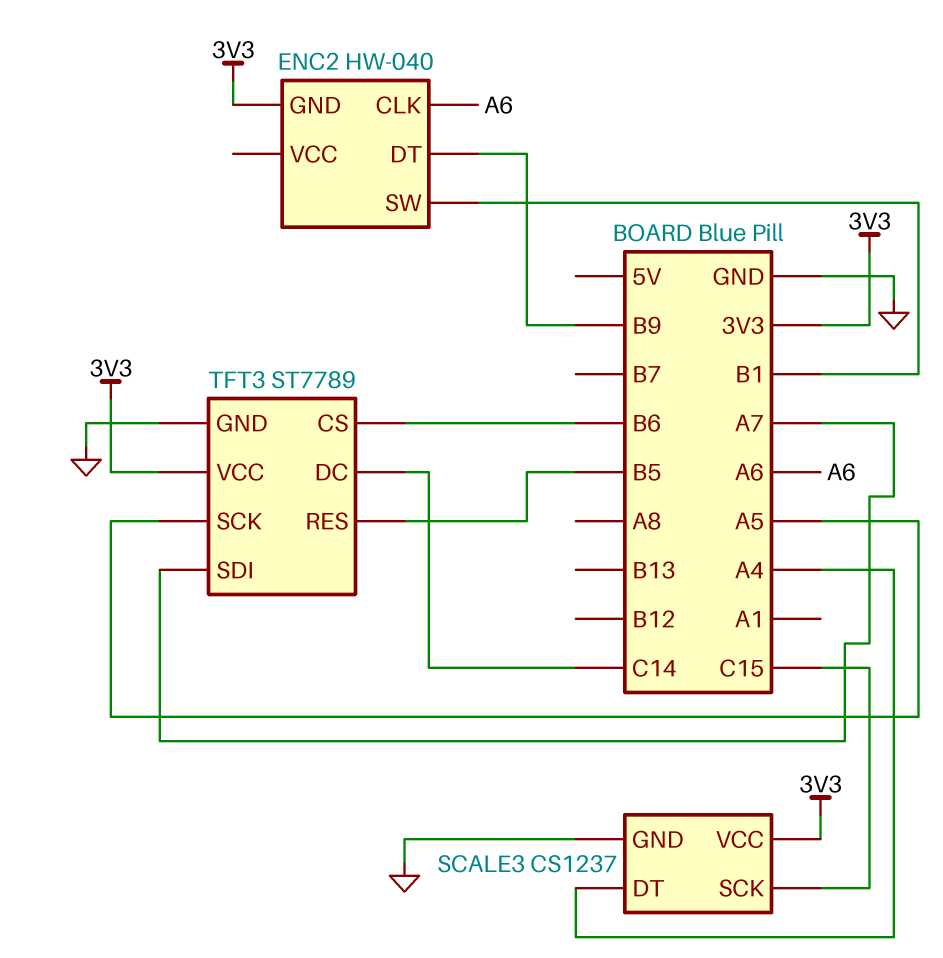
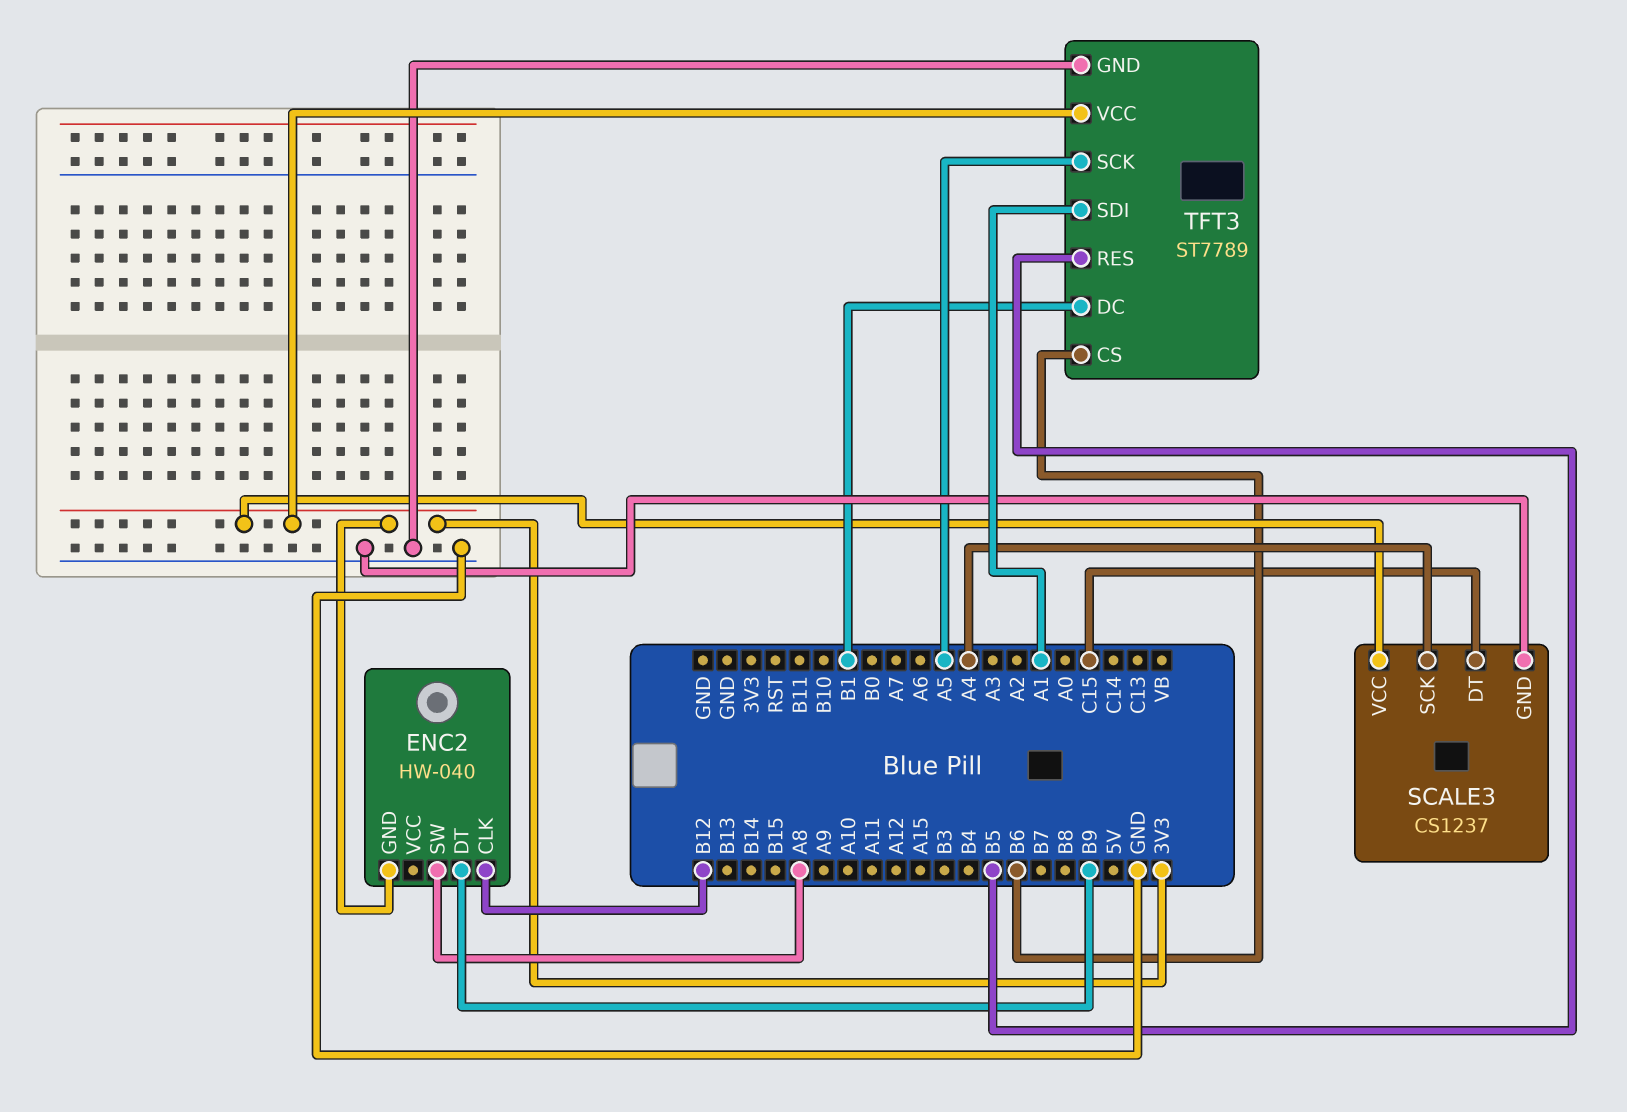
ENC2 pin CLK: A6 -> B12
ENC2 pin SW: B1 -> A8
SCALE3 pin DT: A4 -> C15
SCALE3 pin SCK: C15 -> A4
TFT3 pin DC: C14 -> B1
TFT3 pin SDI: A7 -> A1

